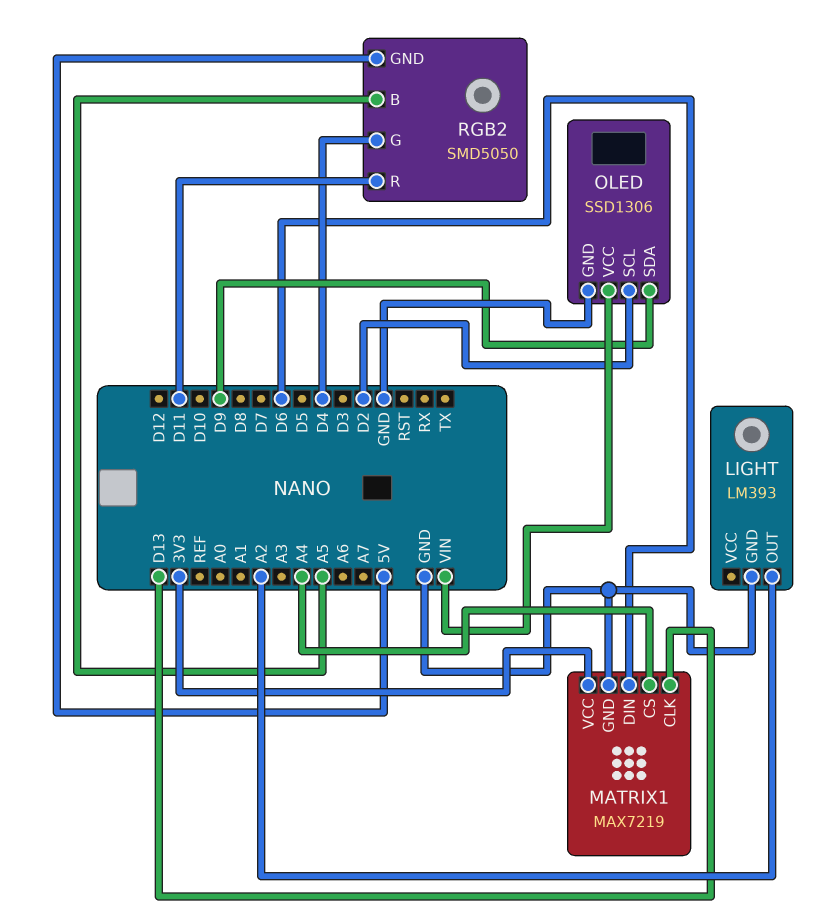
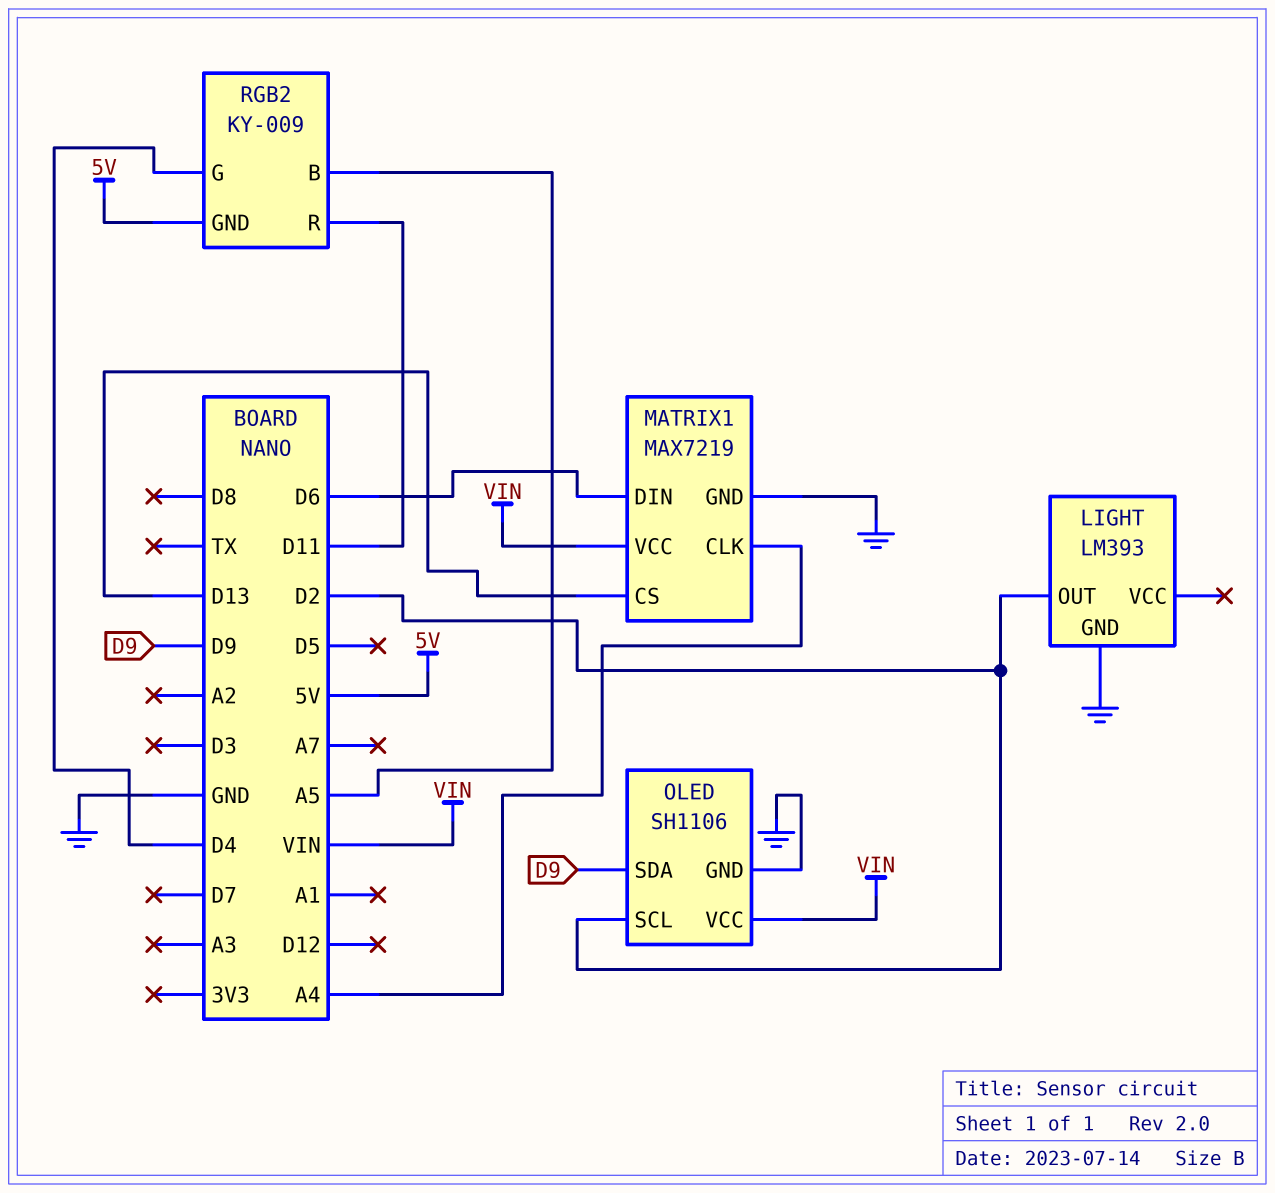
LIGHT pin OUT: A2 -> D2
MATRIX1 pin CLK: D13 -> A4
MATRIX1 pin CS: A4 -> D13
MATRIX1 pin VCC: 3V3 -> VIN
OLED: SSD1306 -> SH1106
RGB2: SMD5050 -> KY-009

